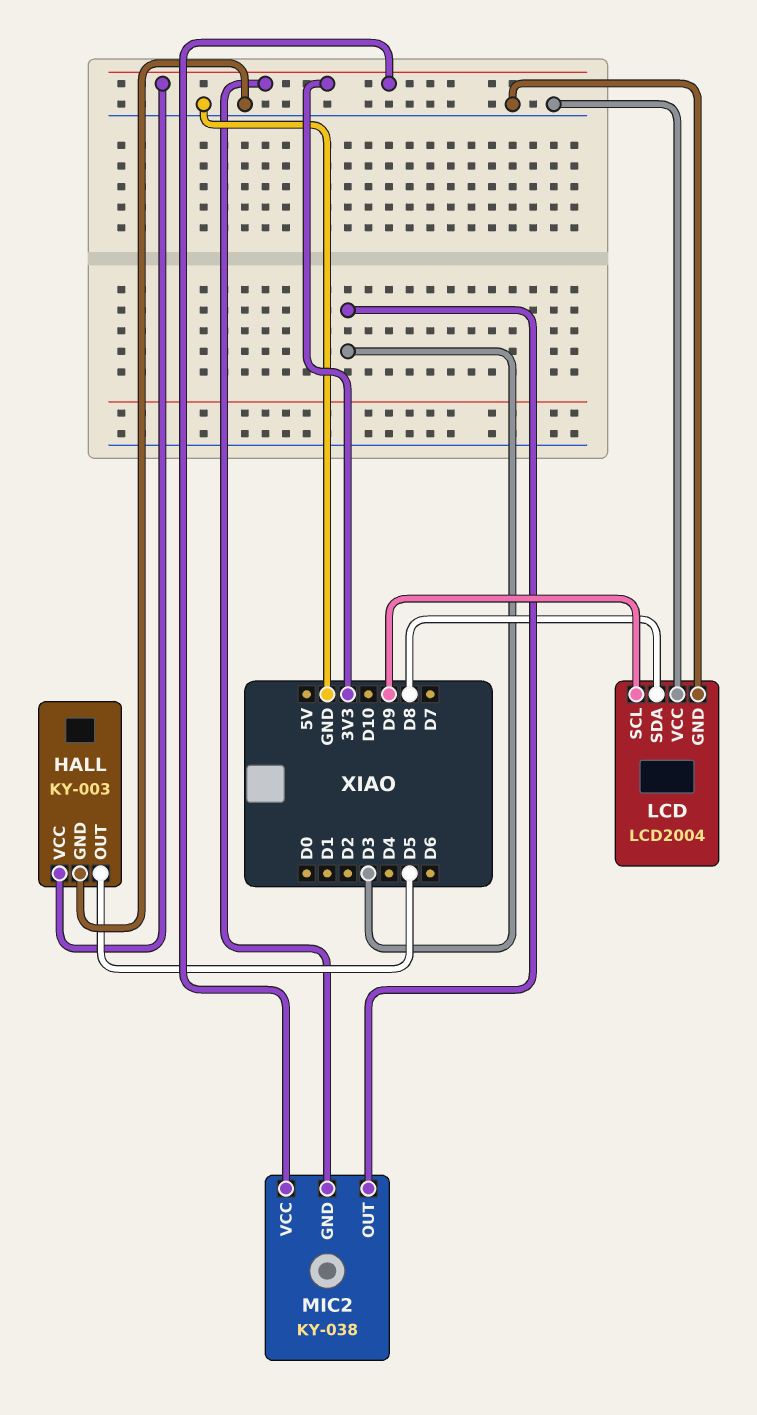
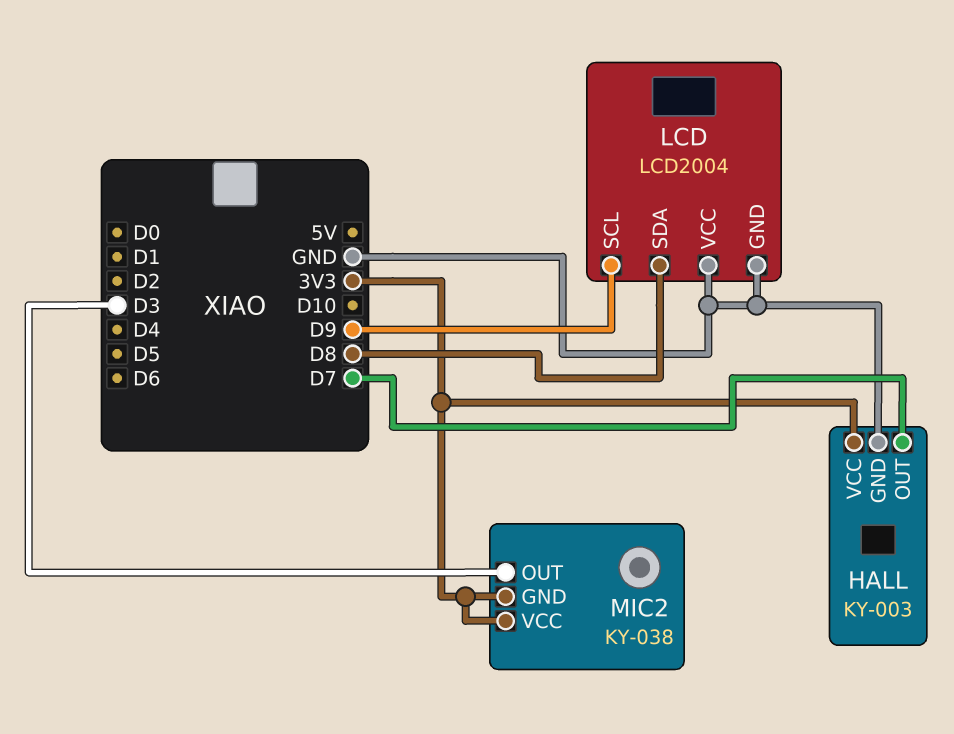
HALL pin OUT: D5 -> D7

